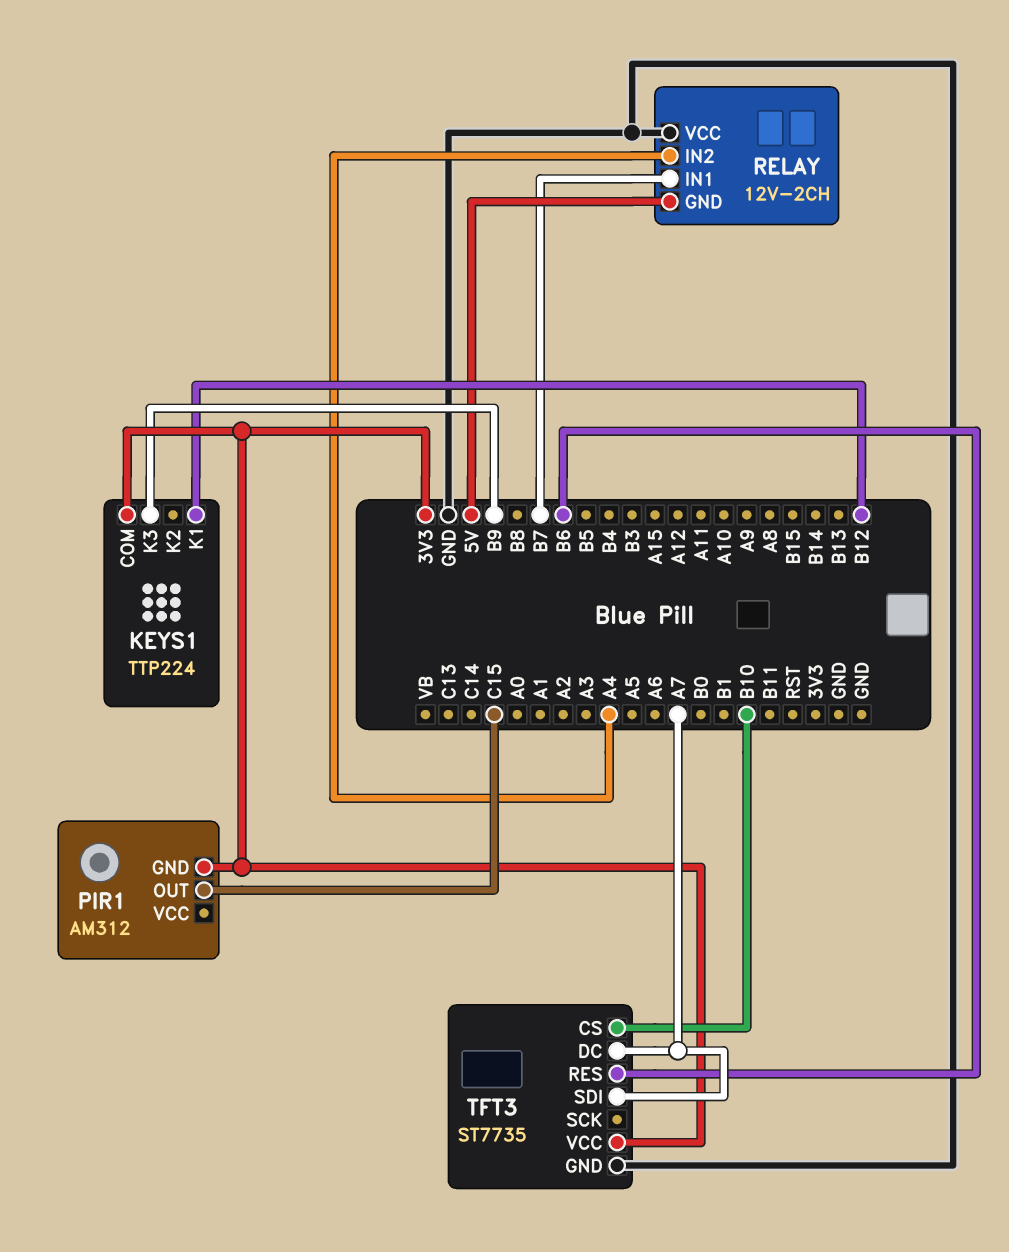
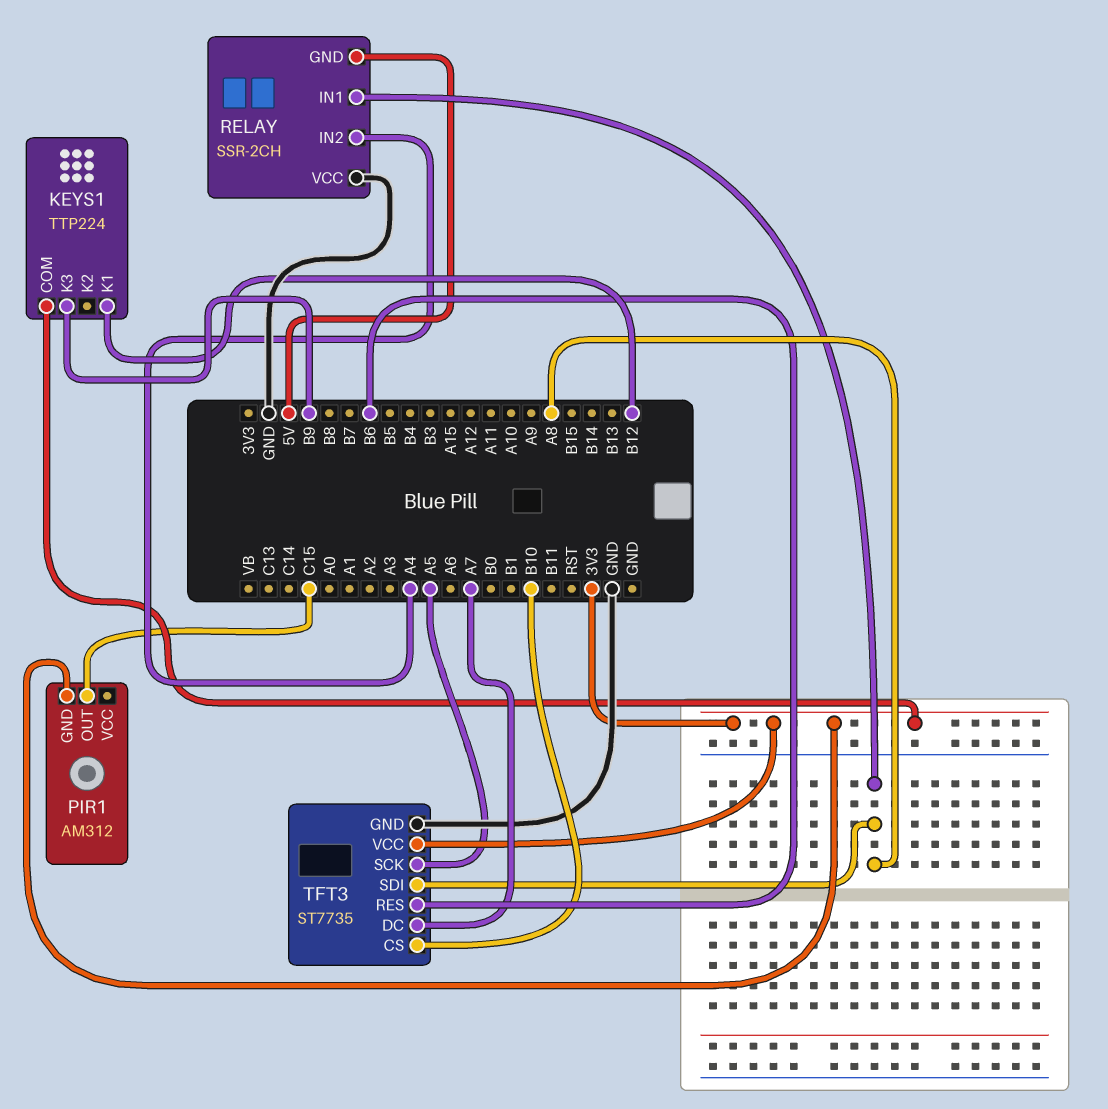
RELAY: 12V-2CH -> SSR-2CH
RELAY pin IN1: B7 -> A8
TFT3 pin SCK: none -> A5
TFT3 pin SDI: A7 -> A8

